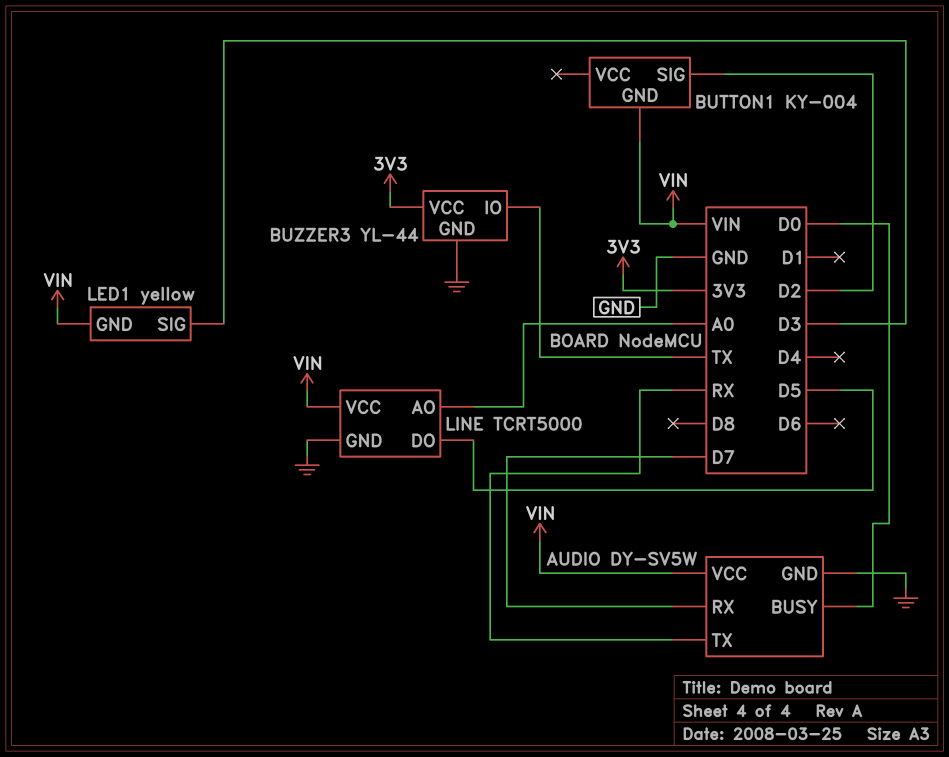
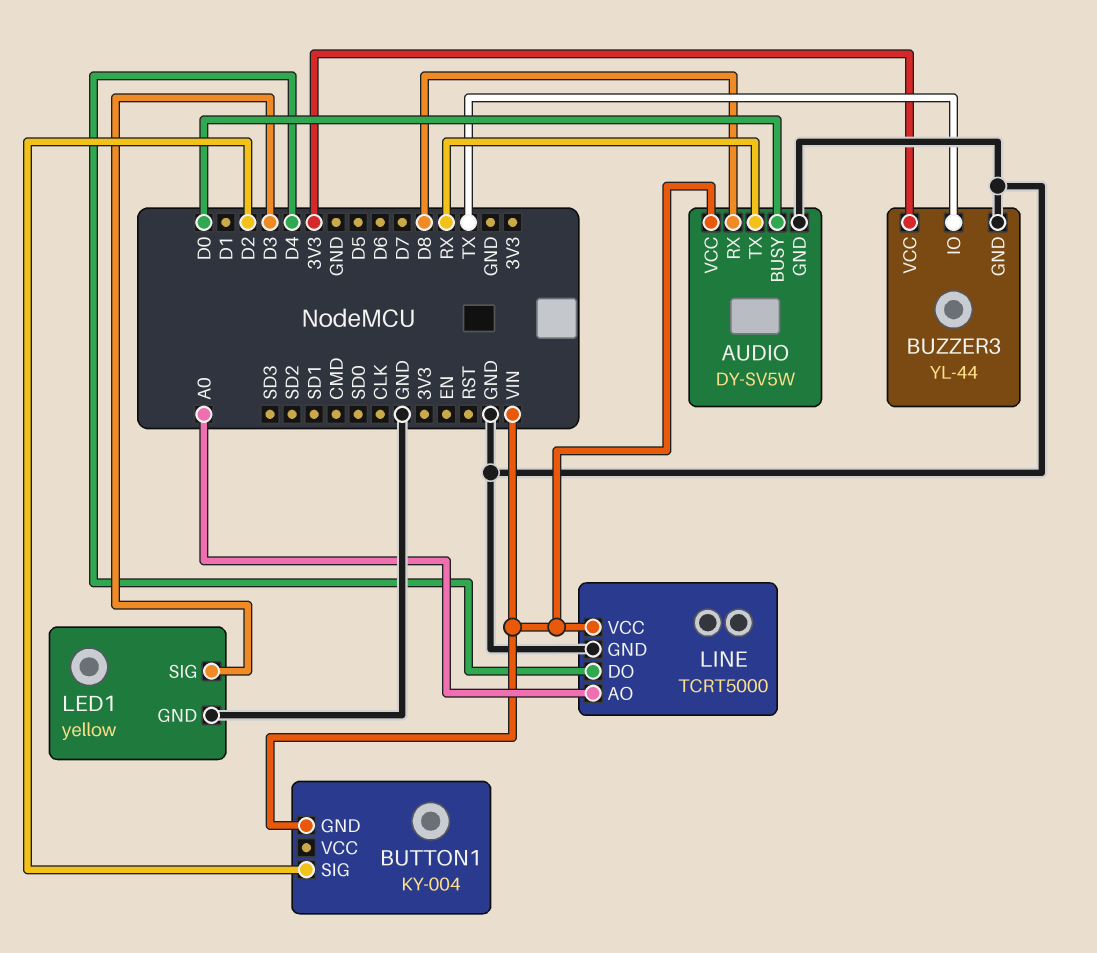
AUDIO pin RX: D7 -> D8
LED1 pin GND: VIN -> GND
LINE pin DO: D5 -> D4

